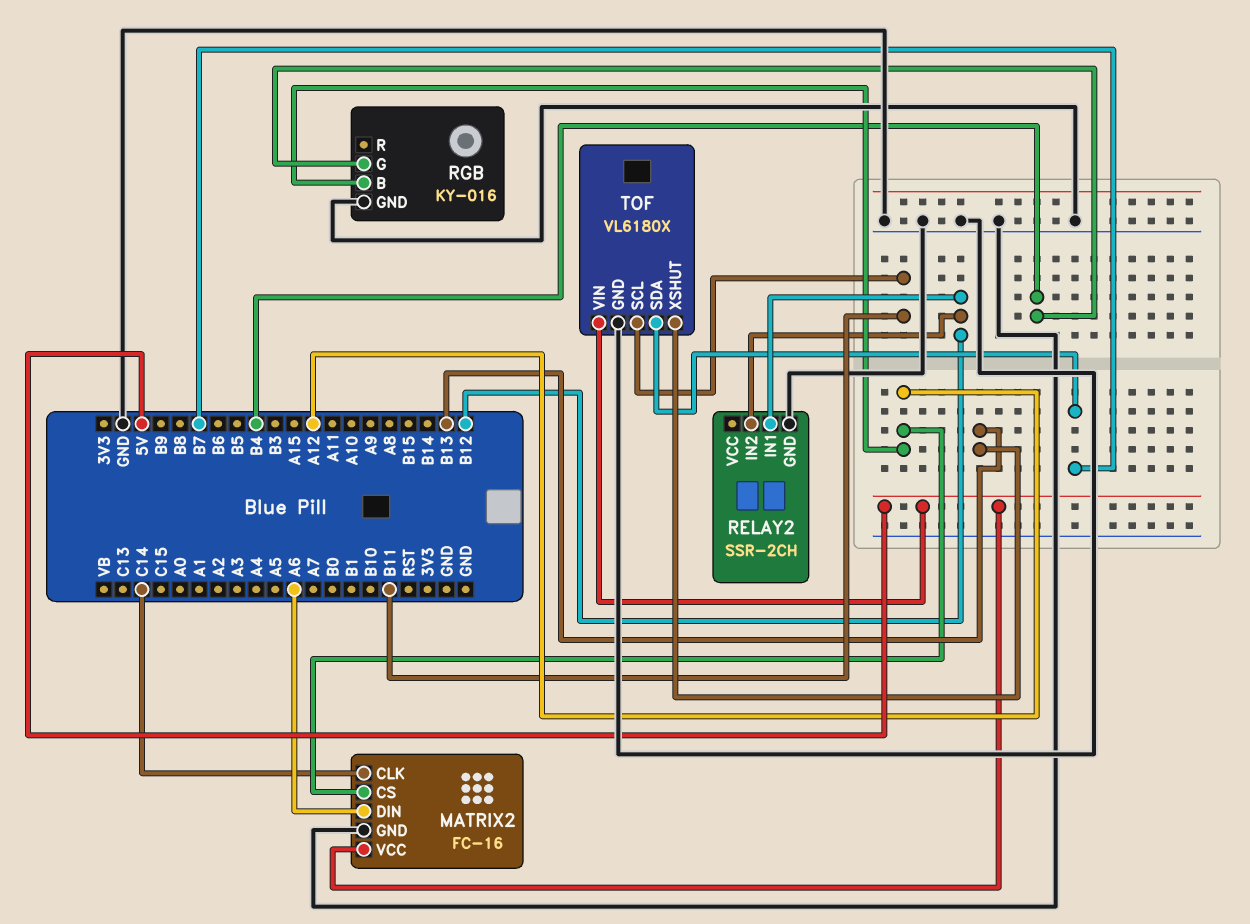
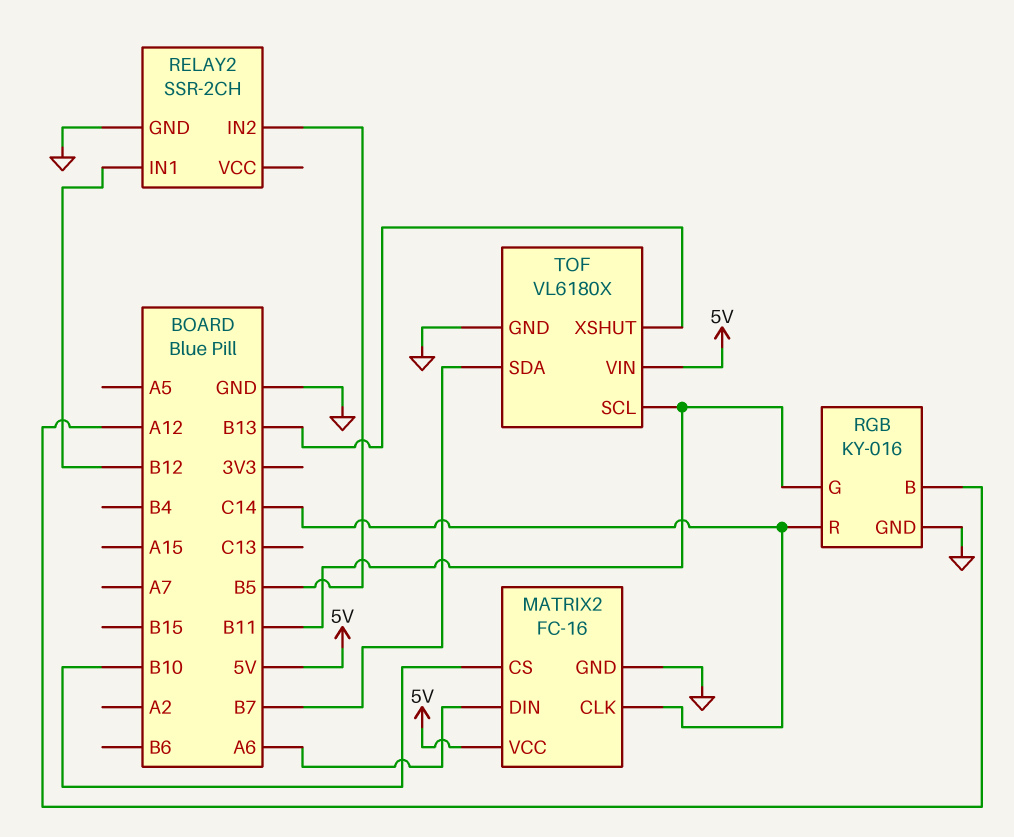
MATRIX2 pin CS: A12 -> B10
RELAY2 pin IN2: B12 -> B5
RGB pin G: B4 -> B11
RGB pin R: none -> C14

